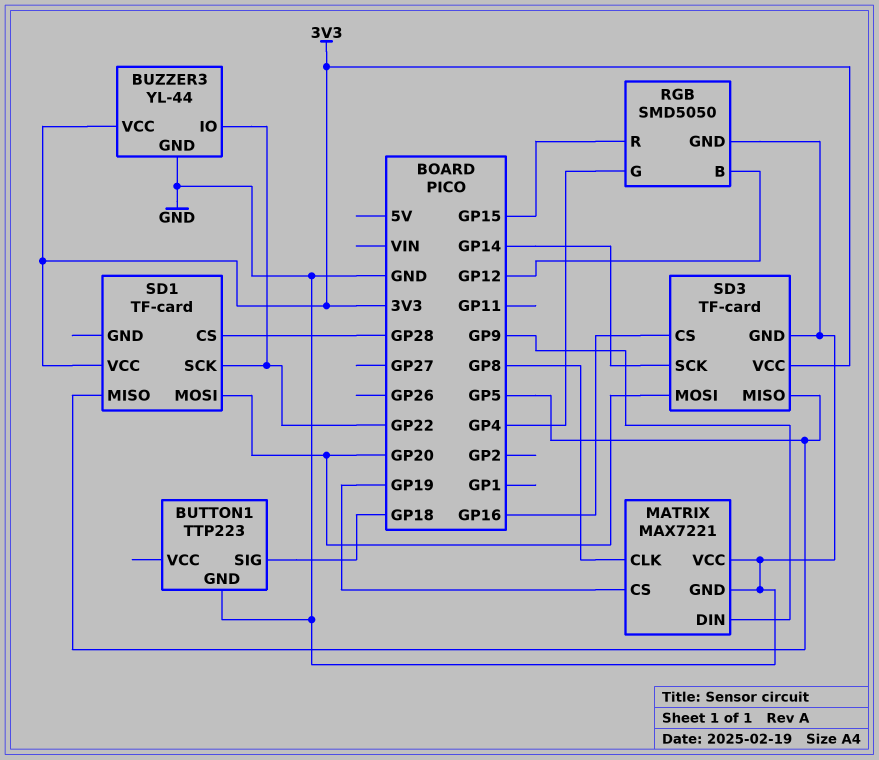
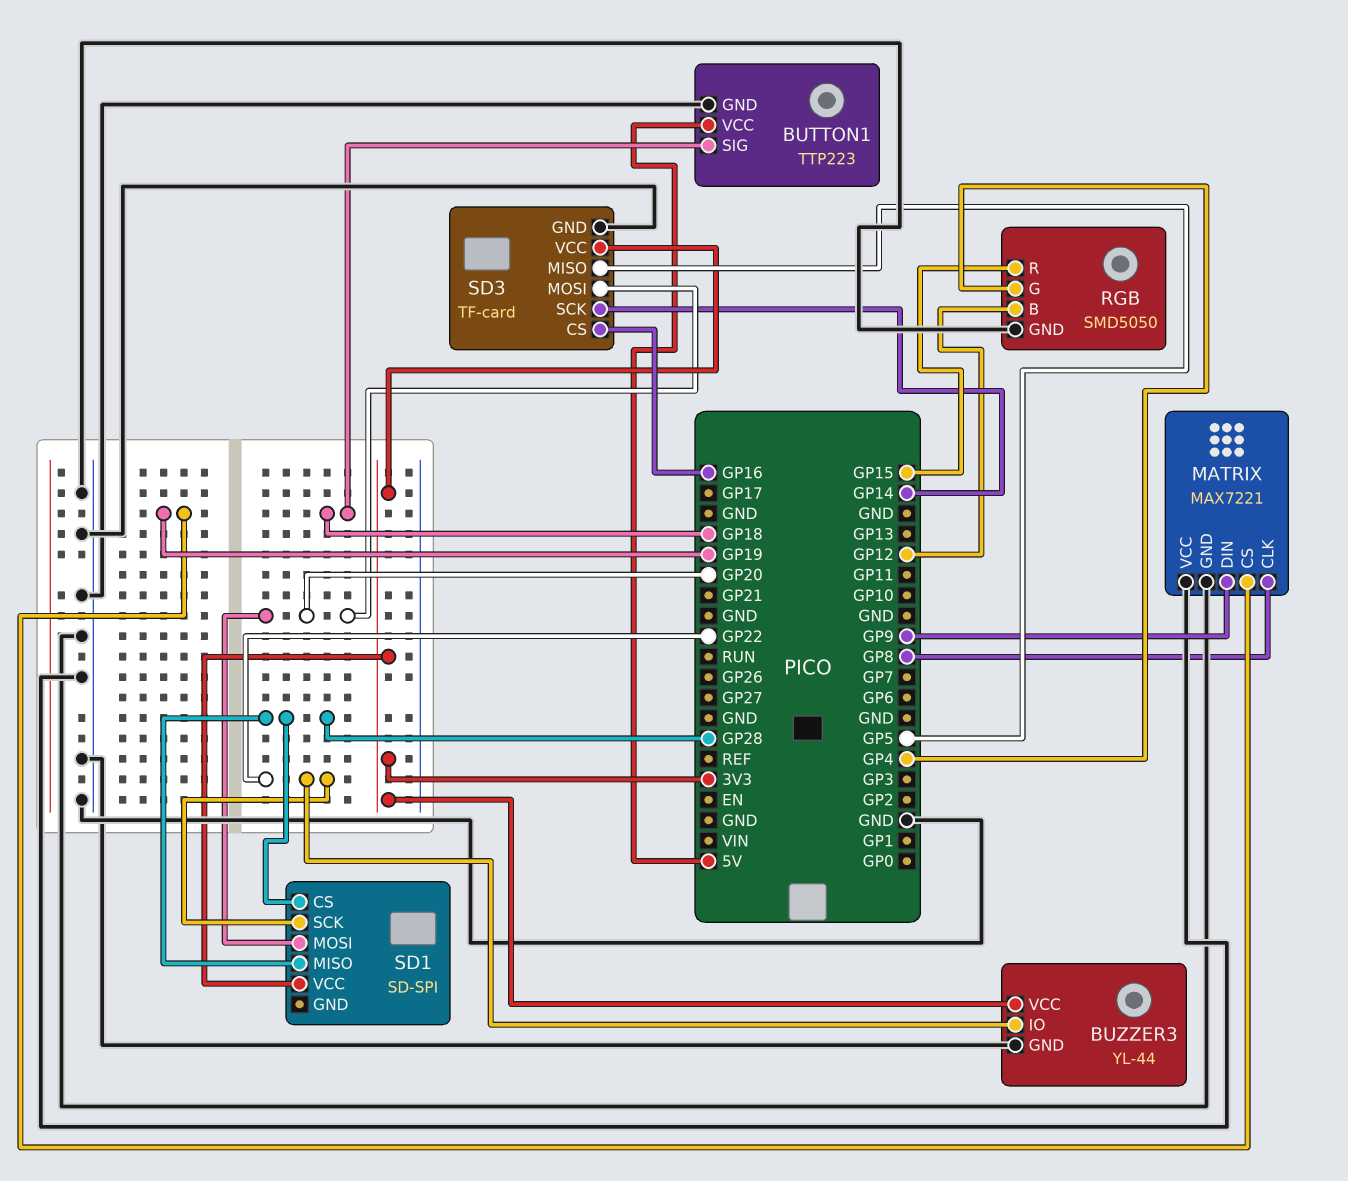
BUTTON1 pin VCC: none -> 5V
SD1: TF-card -> SD-SPI
SD1 pin MISO: GP5 -> GP28

